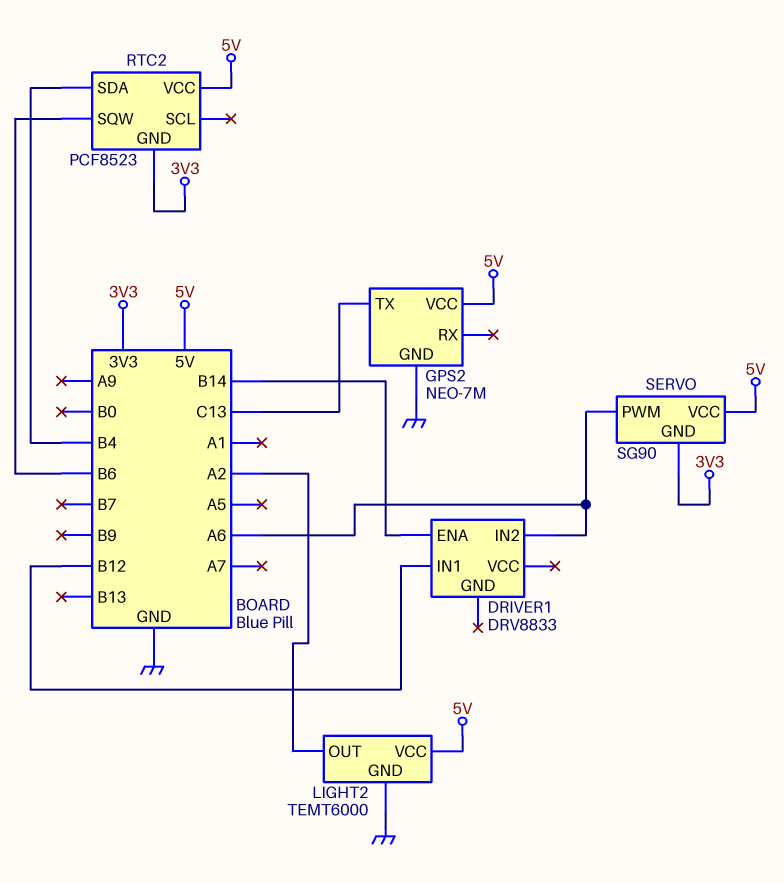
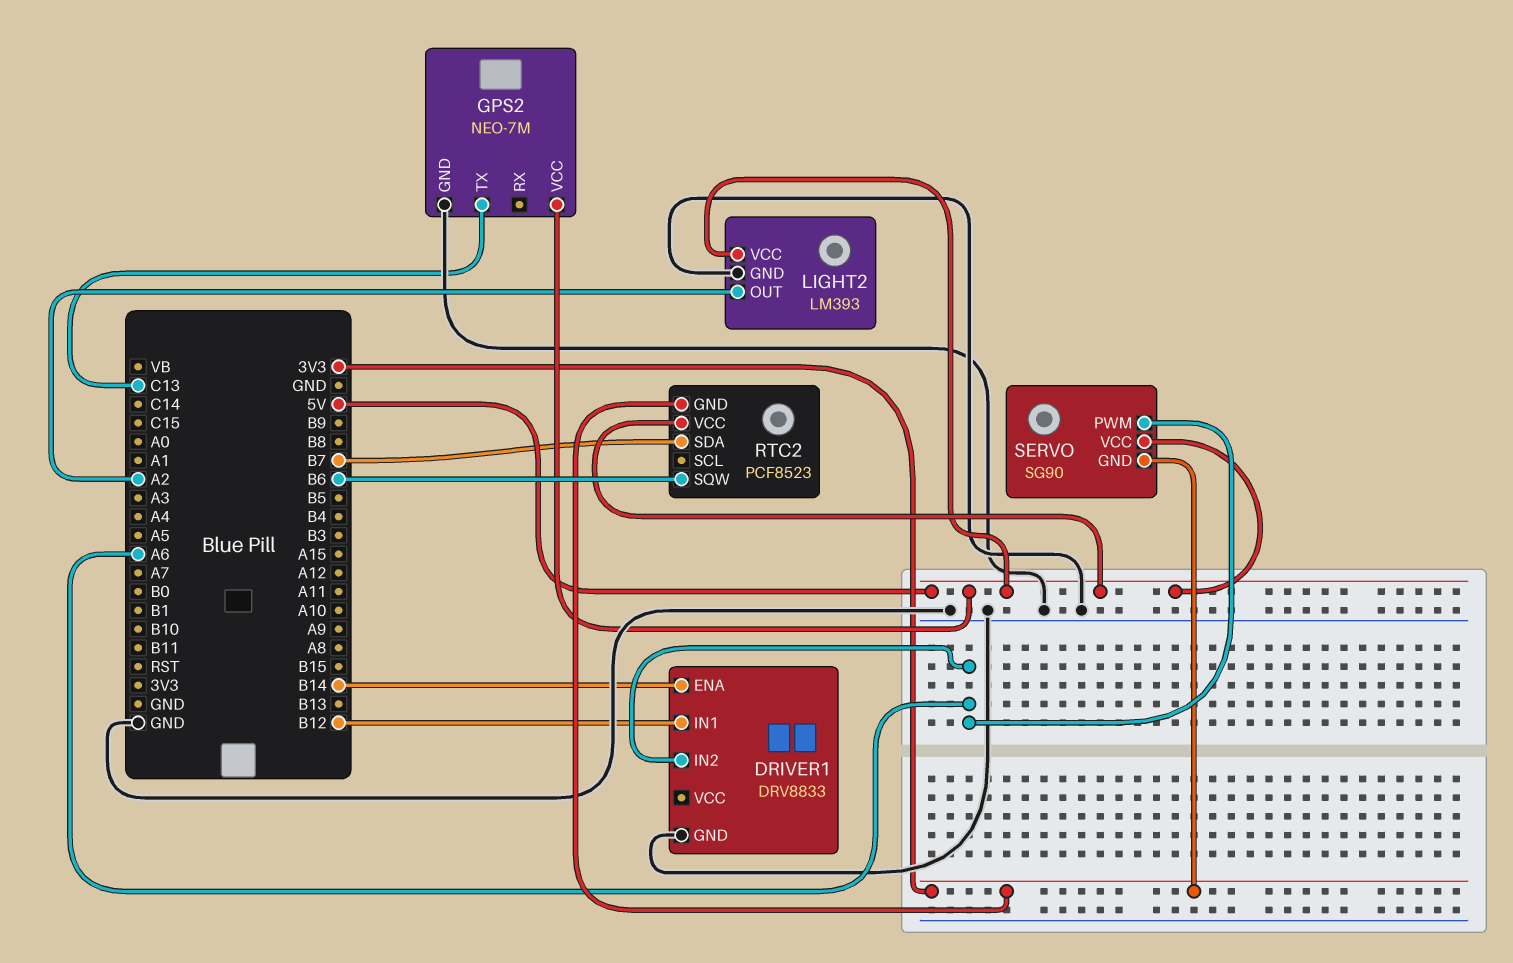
DRIVER1 pin GND: none -> GND
LIGHT2: TEMT6000 -> LM393
RTC2 pin SDA: B4 -> B7

